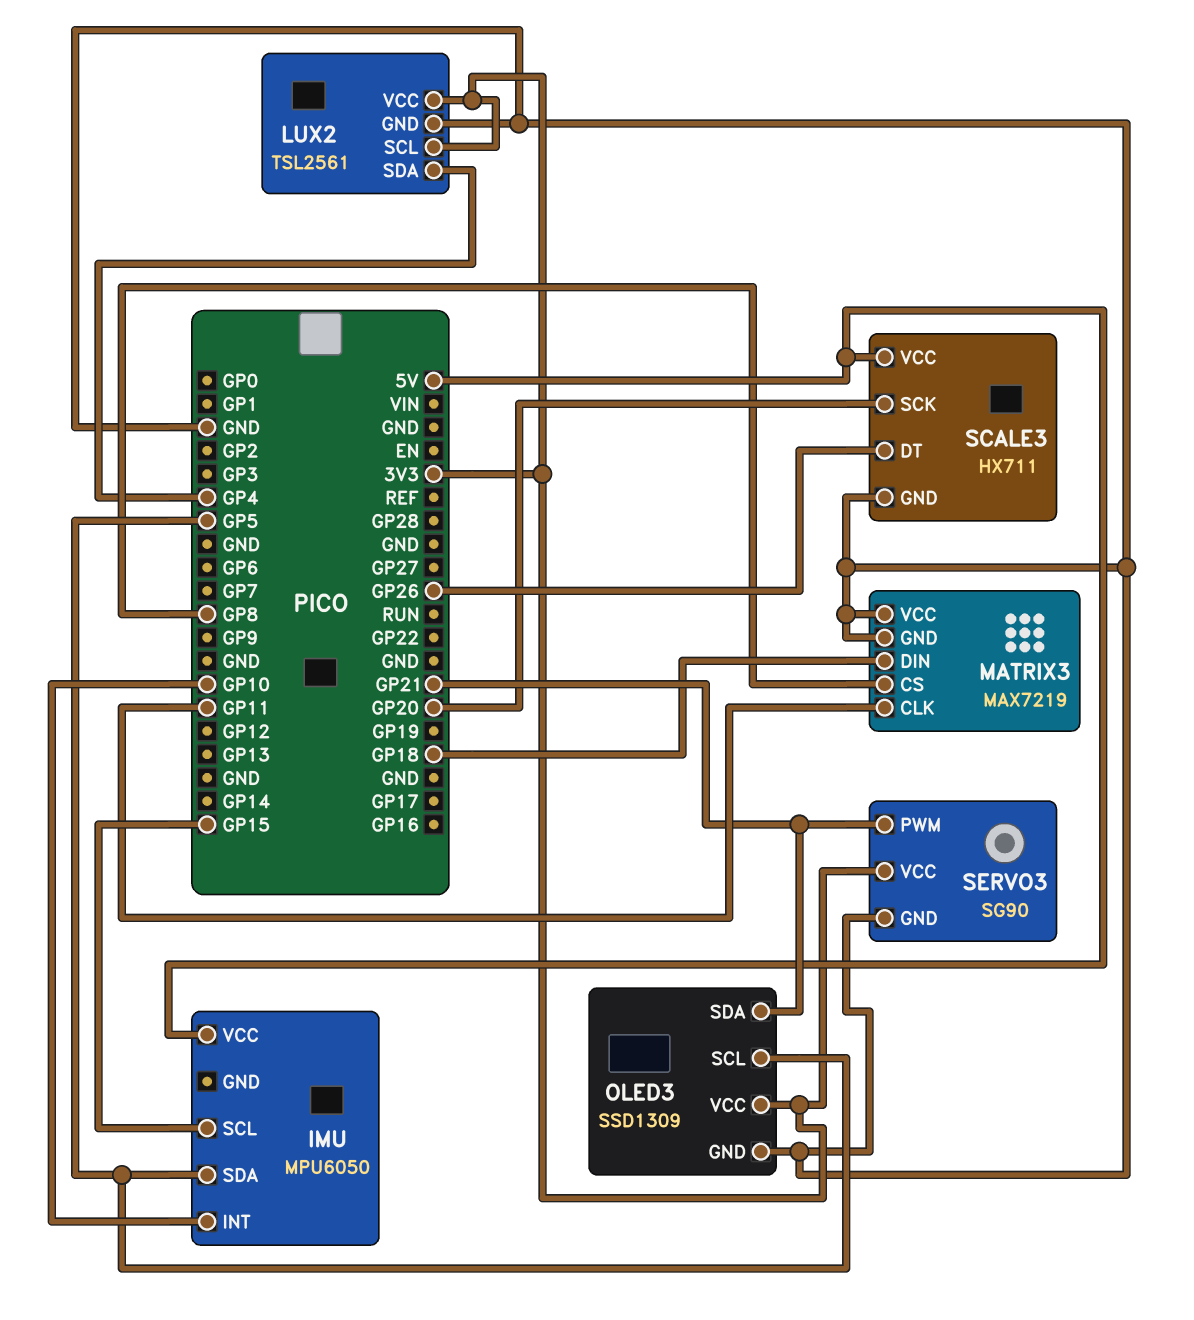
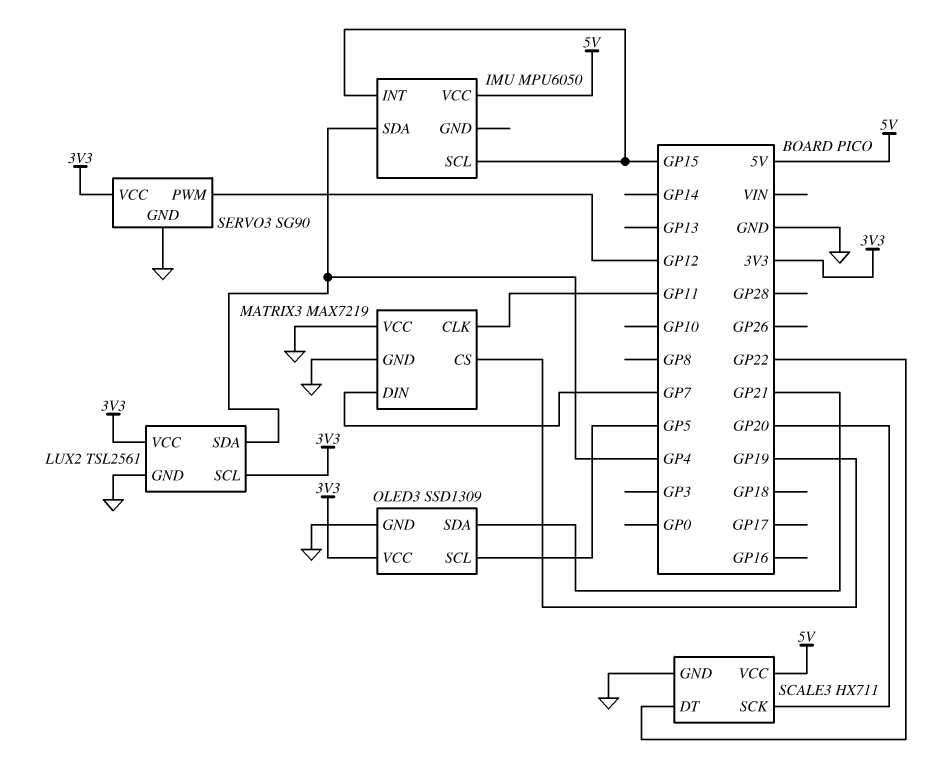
IMU pin INT: GP10 -> GP15
IMU pin SDA: GP5 -> GP4
MATRIX3 pin CS: GP8 -> GP19
MATRIX3 pin DIN: GP18 -> GP7
SCALE3 pin DT: GP26 -> GP22
SERVO3 pin PWM: GP21 -> GP12

